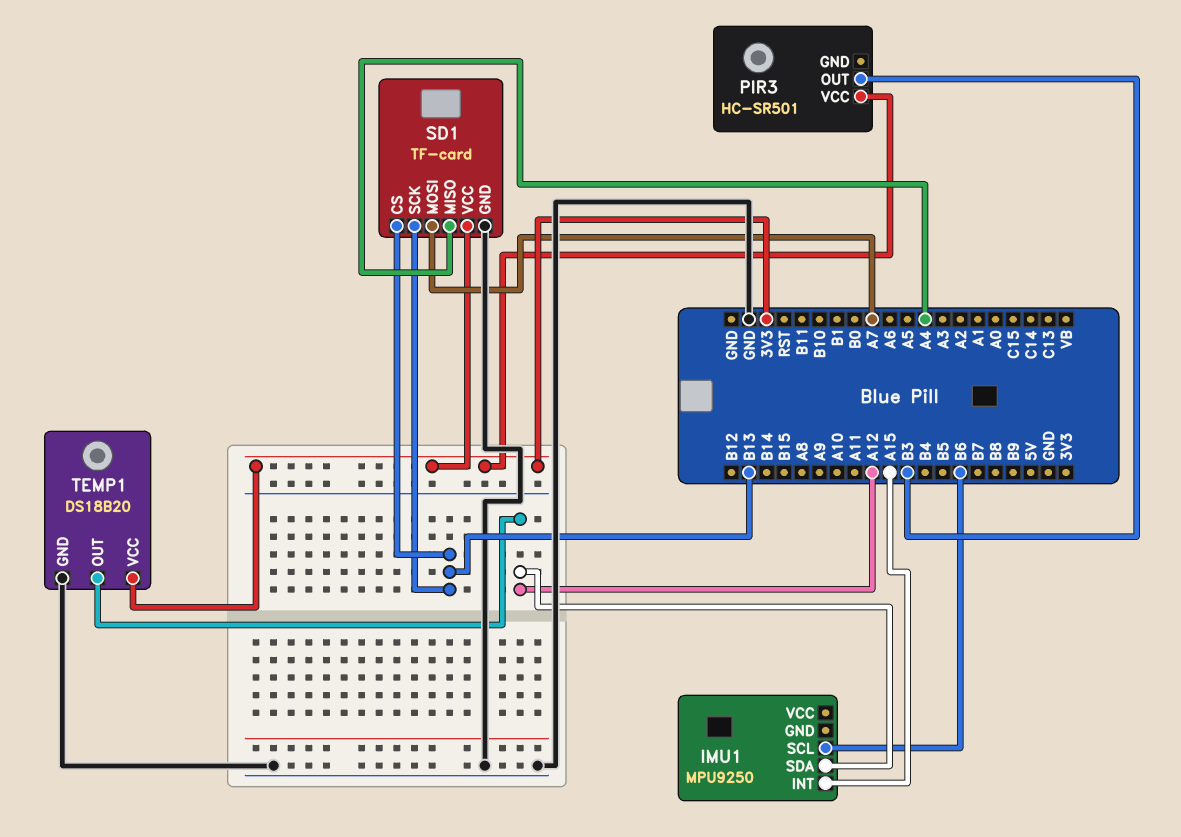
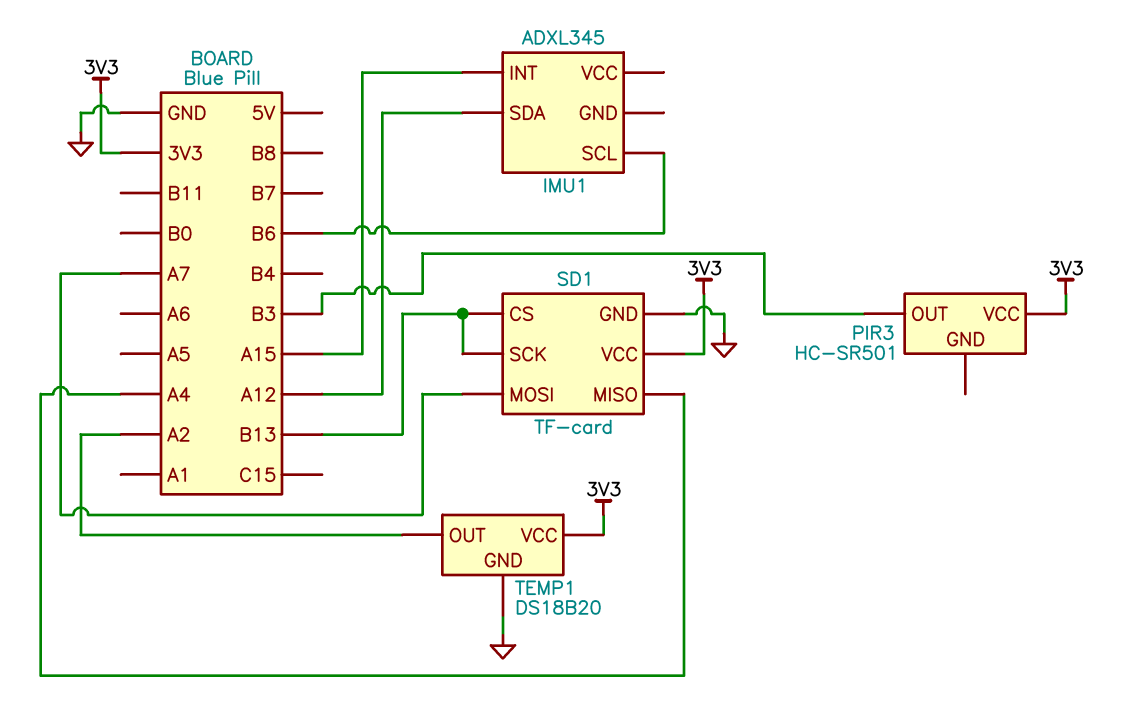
IMU1: MPU9250 -> ADXL345
TEMP1 pin OUT: A12 -> A2

